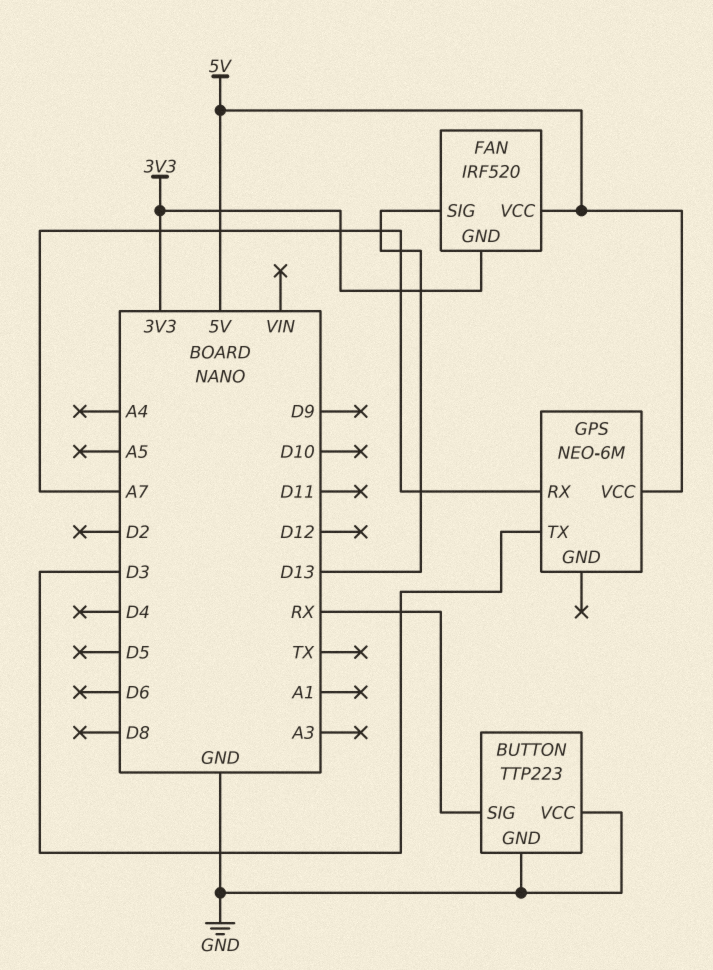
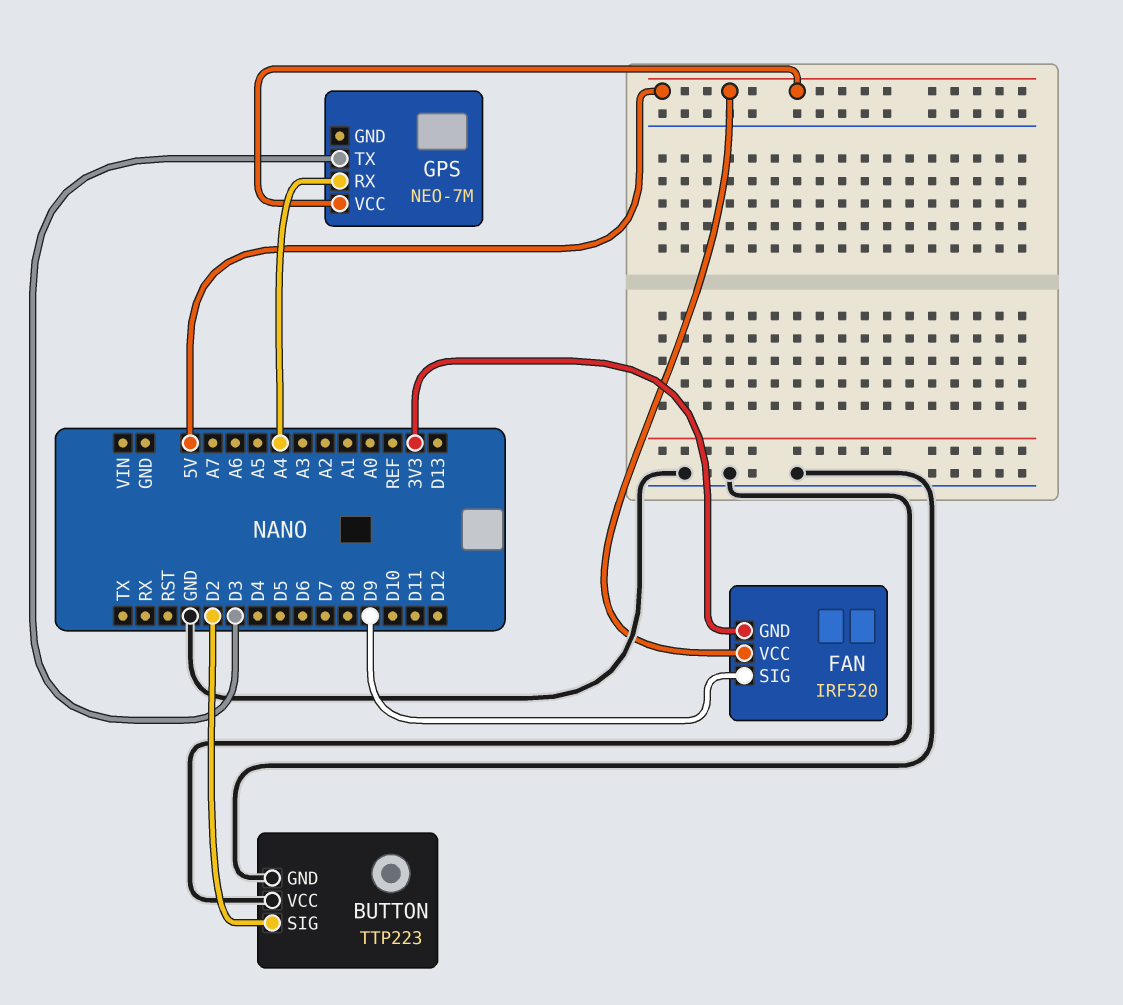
BUTTON pin SIG: RX -> D2
FAN pin SIG: D13 -> D9
GPS: NEO-6M -> NEO-7M
GPS pin RX: A7 -> A4

